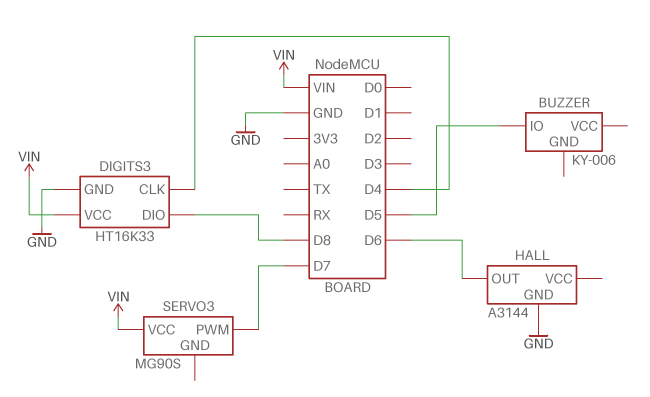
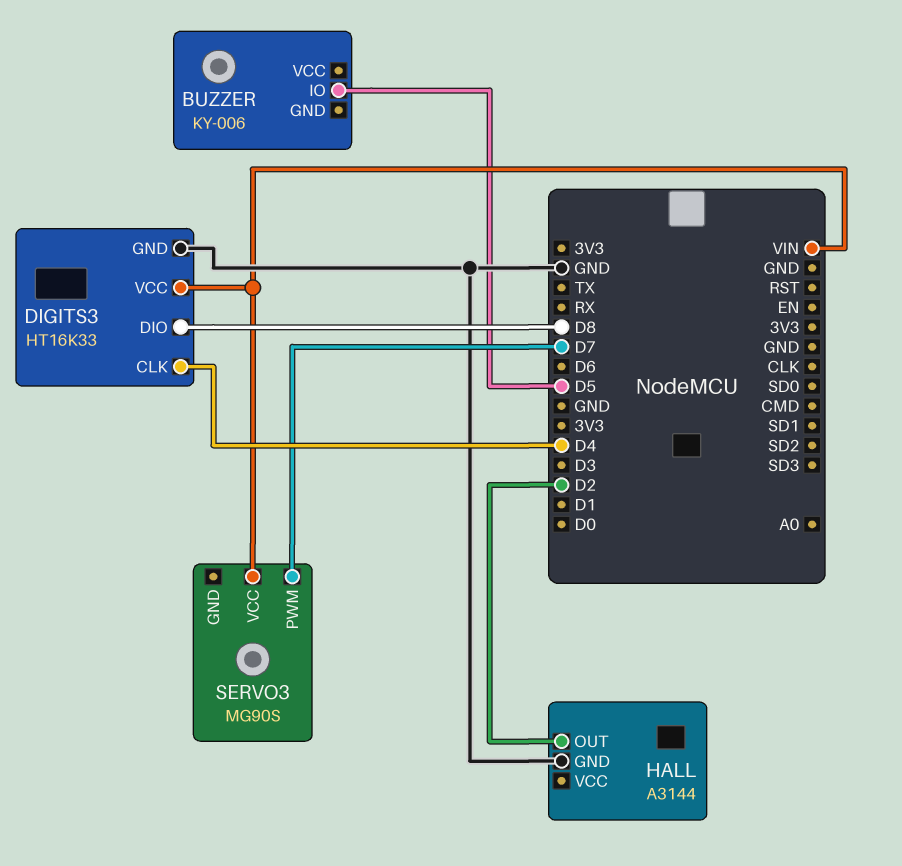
HALL pin OUT: D6 -> D2

